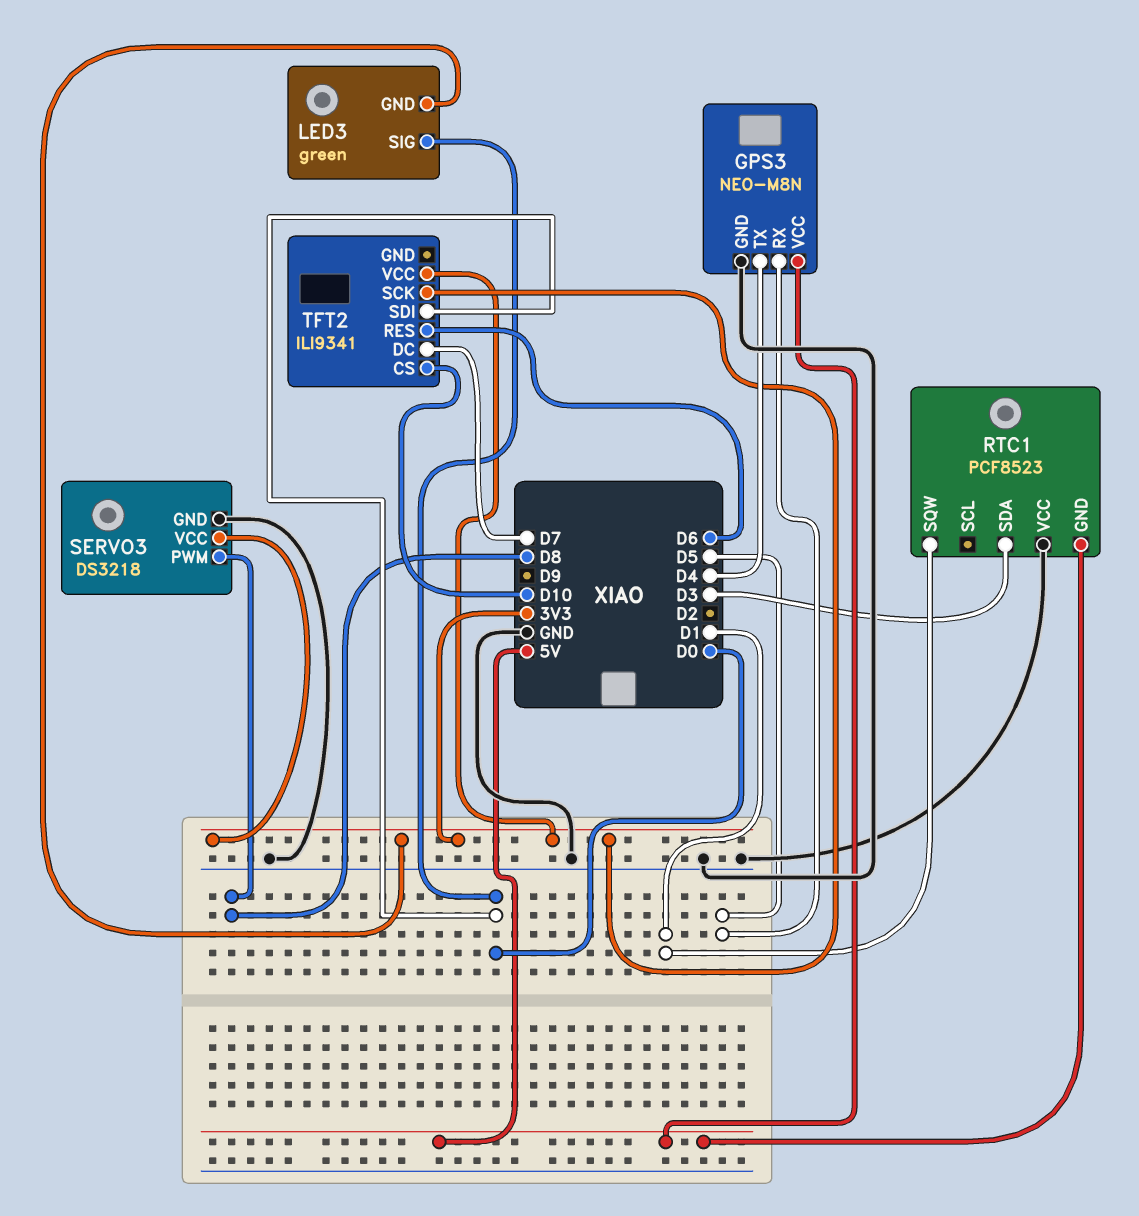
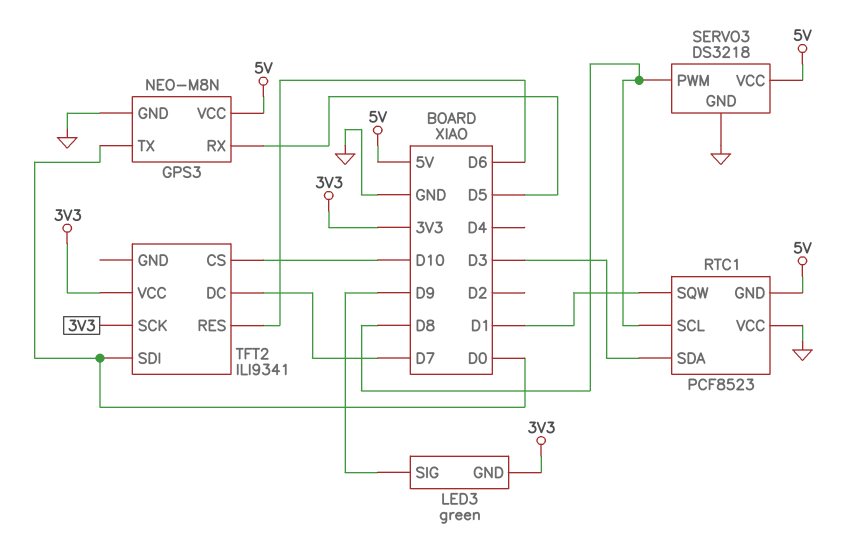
GPS3 pin TX: D4 -> D0
LED3 pin SIG: D0 -> D9
RTC1 pin SCL: none -> D8
SERVO3 pin VCC: 3V3 -> 5V

